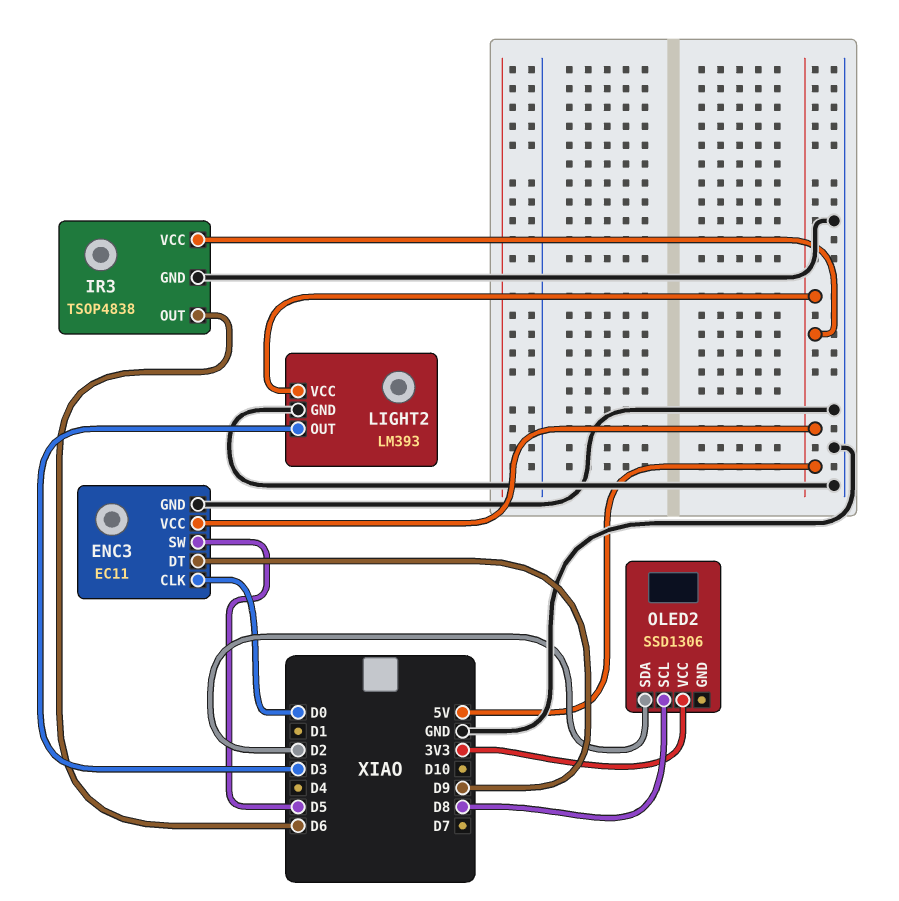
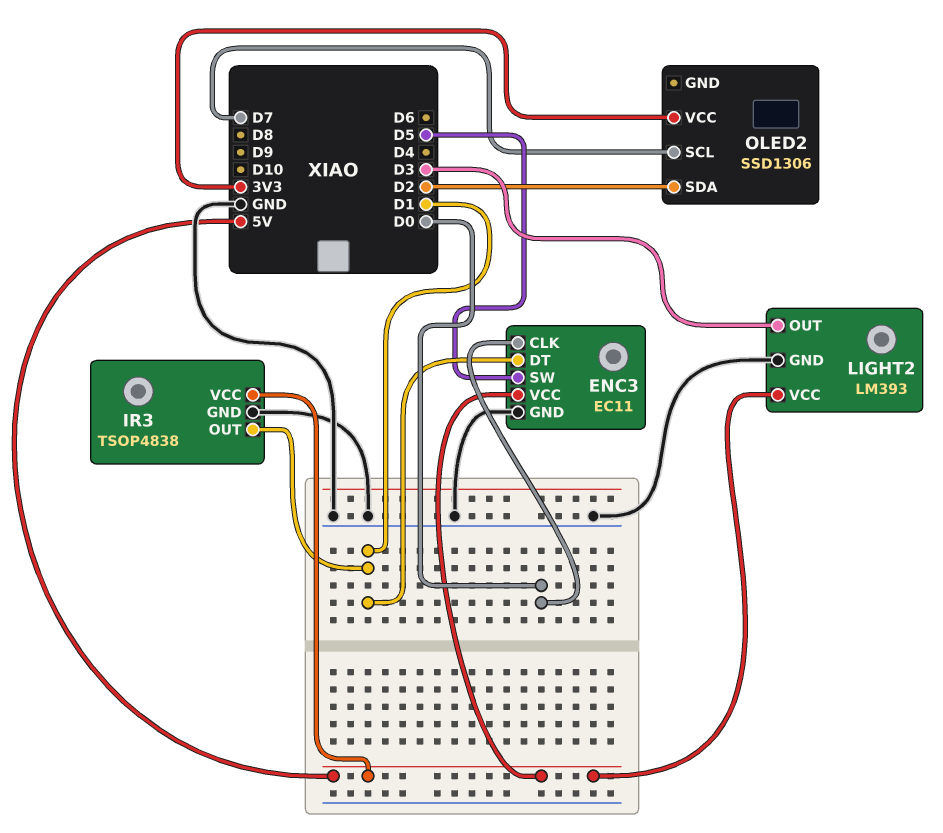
ENC3 pin DT: D9 -> D1
IR3 pin OUT: D6 -> D1
OLED2 pin SCL: D8 -> D7

